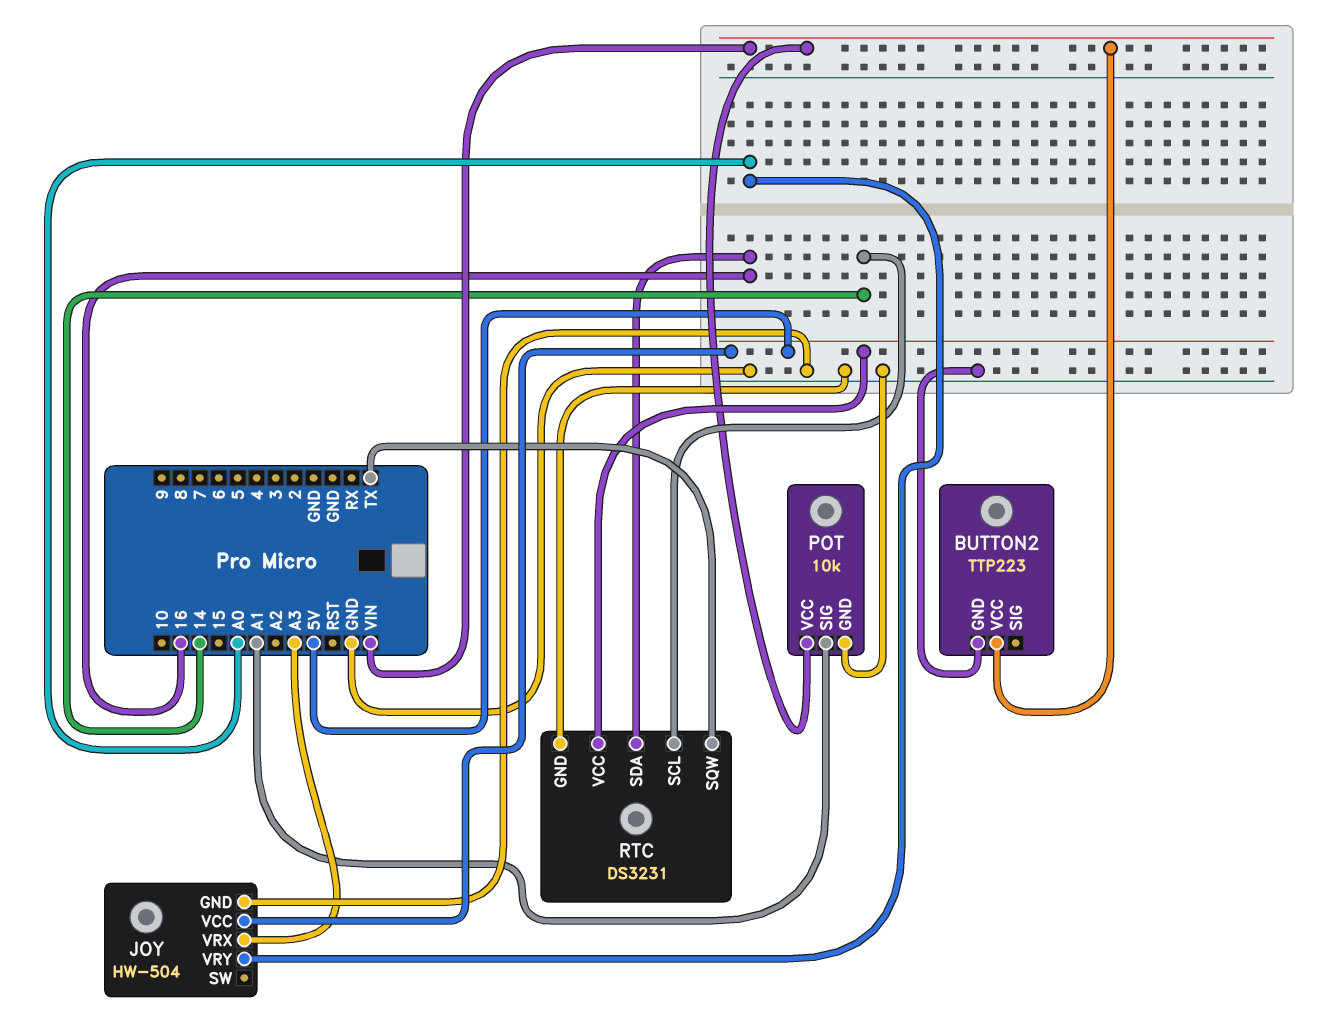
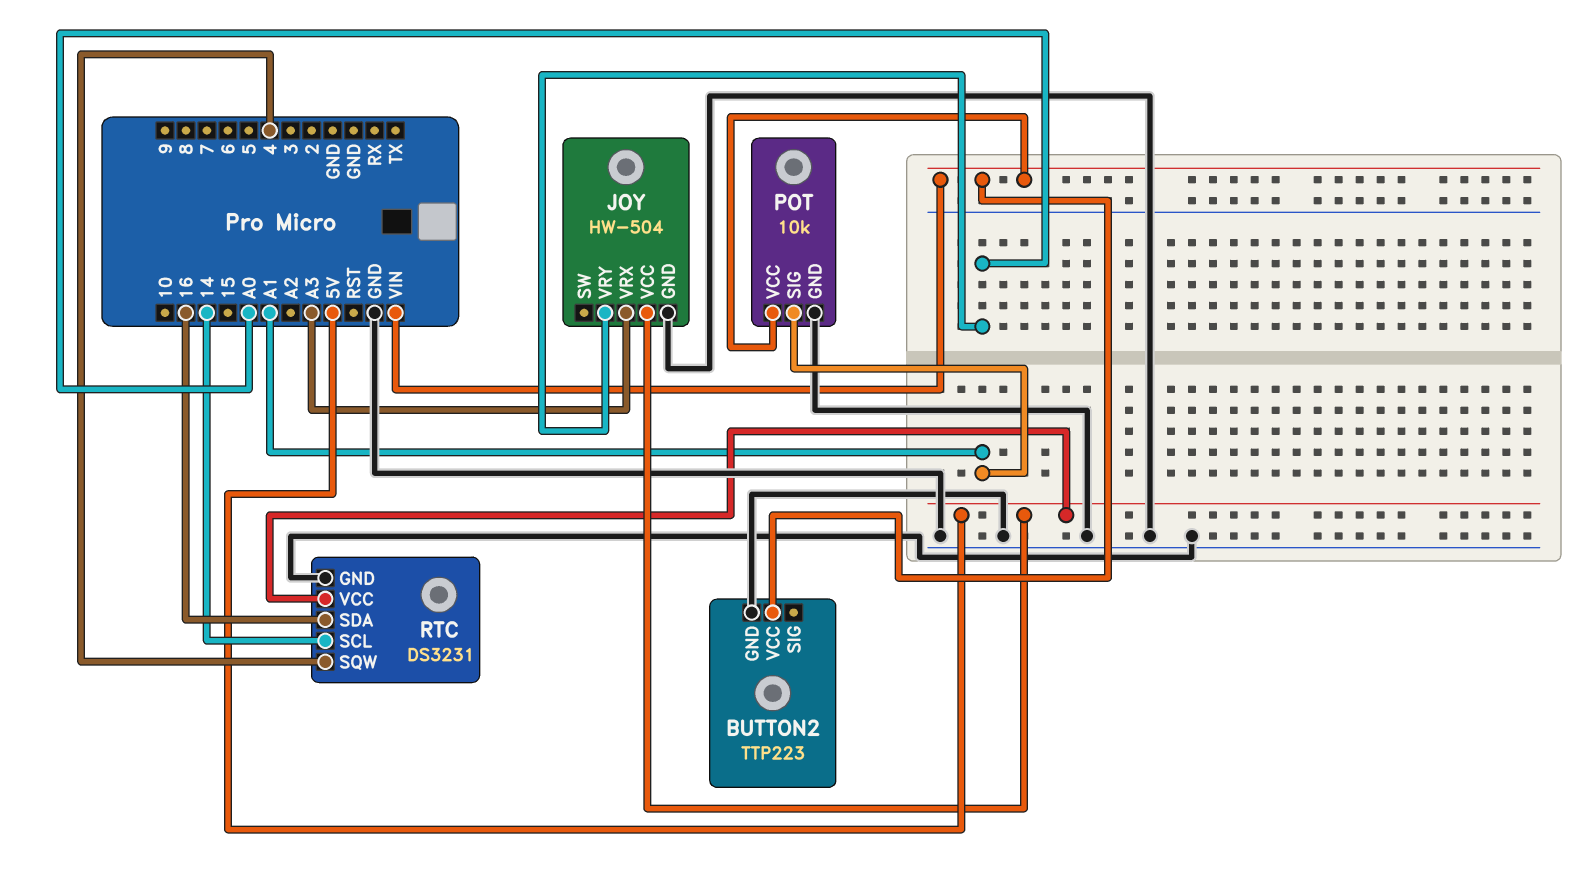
RTC pin SQW: TX -> 4

